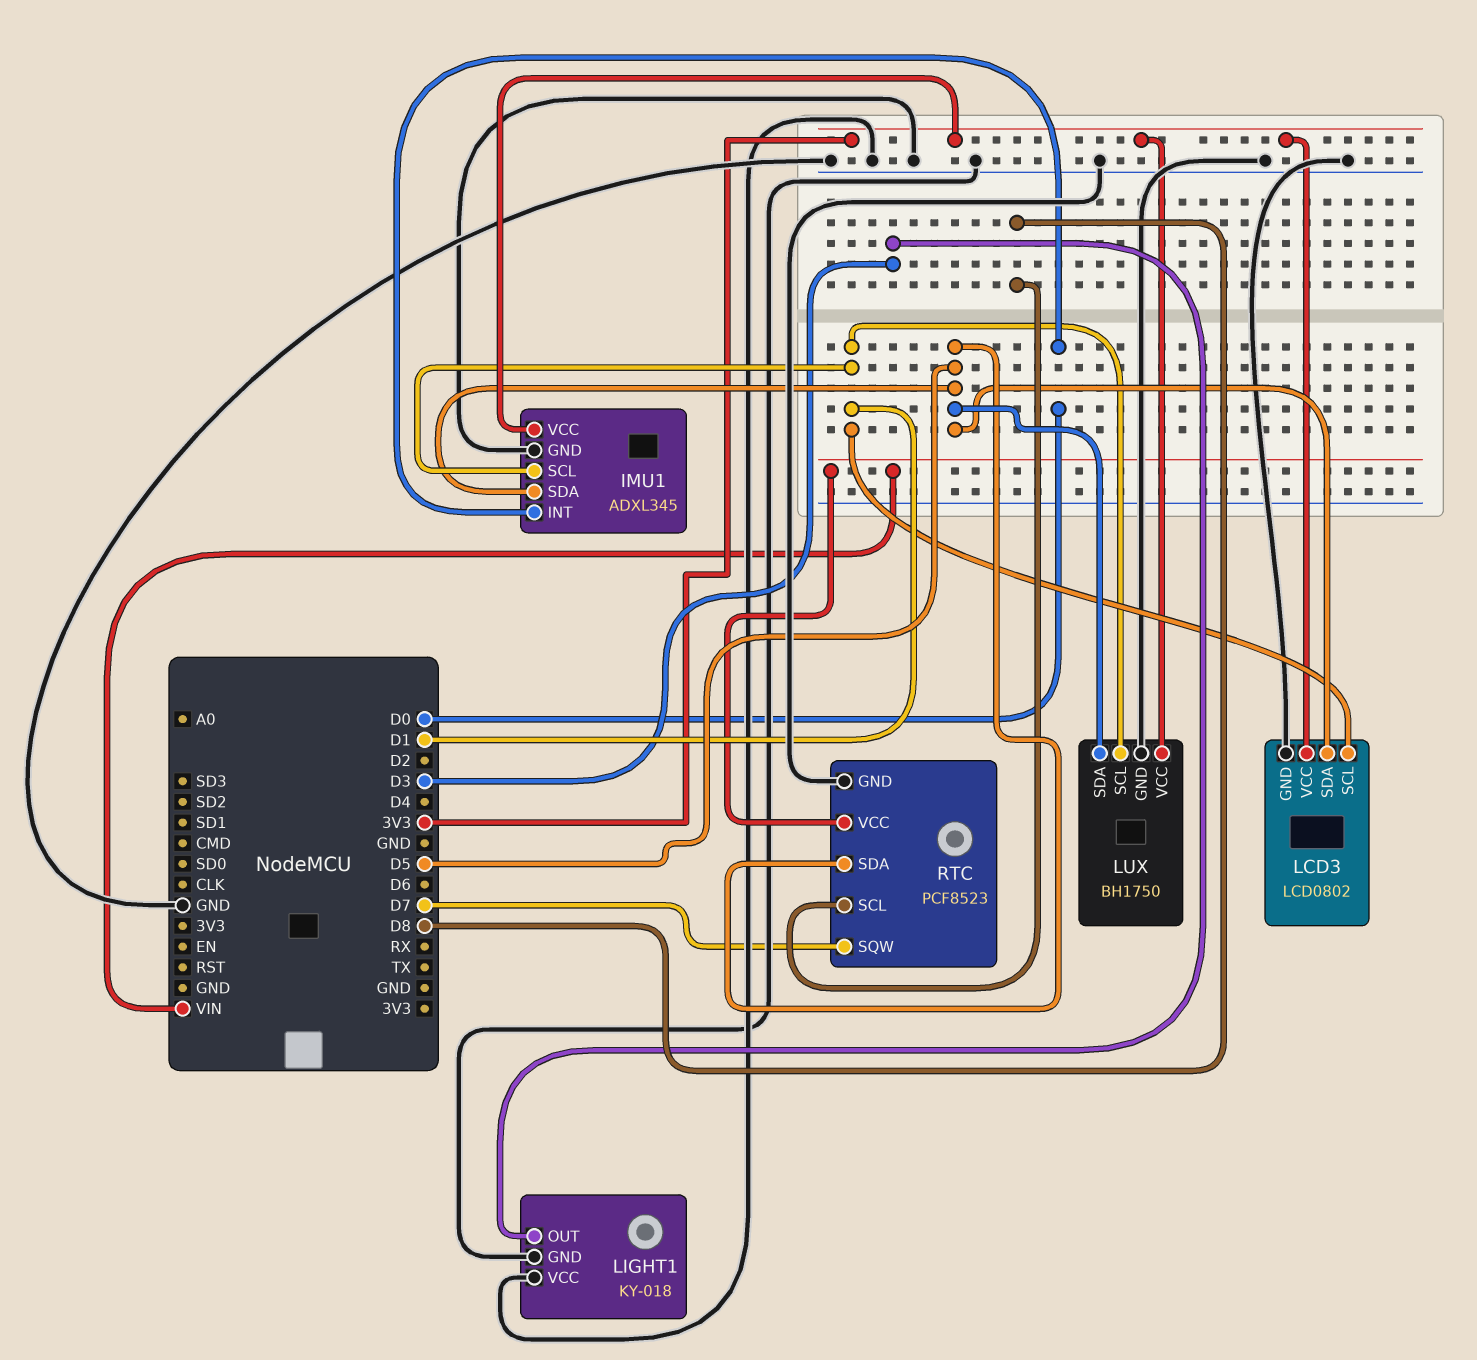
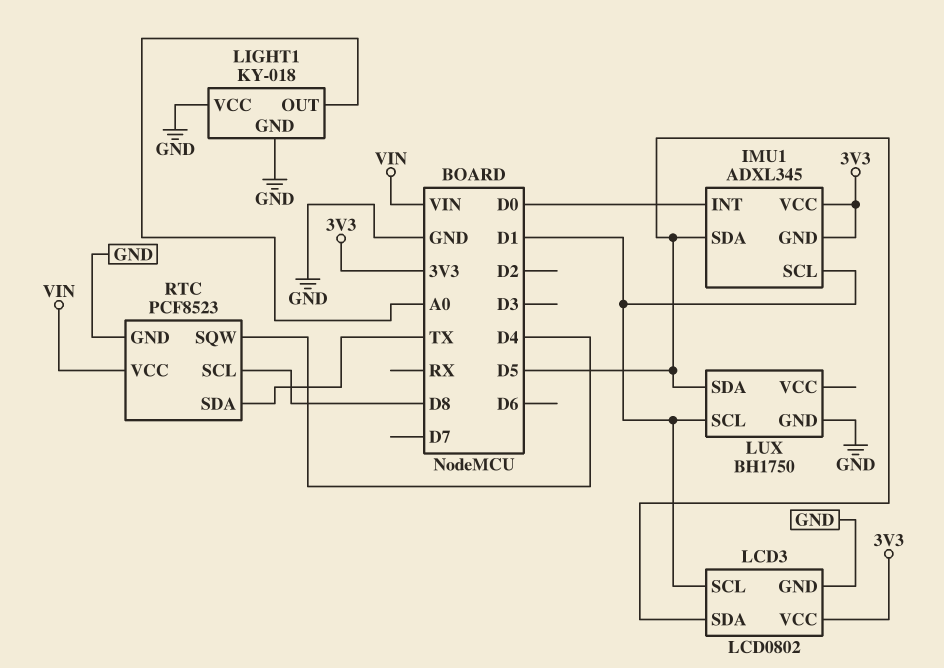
IMU1 pin GND: GND -> 3V3
LIGHT1 pin OUT: D3 -> A0
LUX pin VCC: 3V3 -> none
RTC pin SDA: D5 -> TX
RTC pin SQW: D7 -> D4

